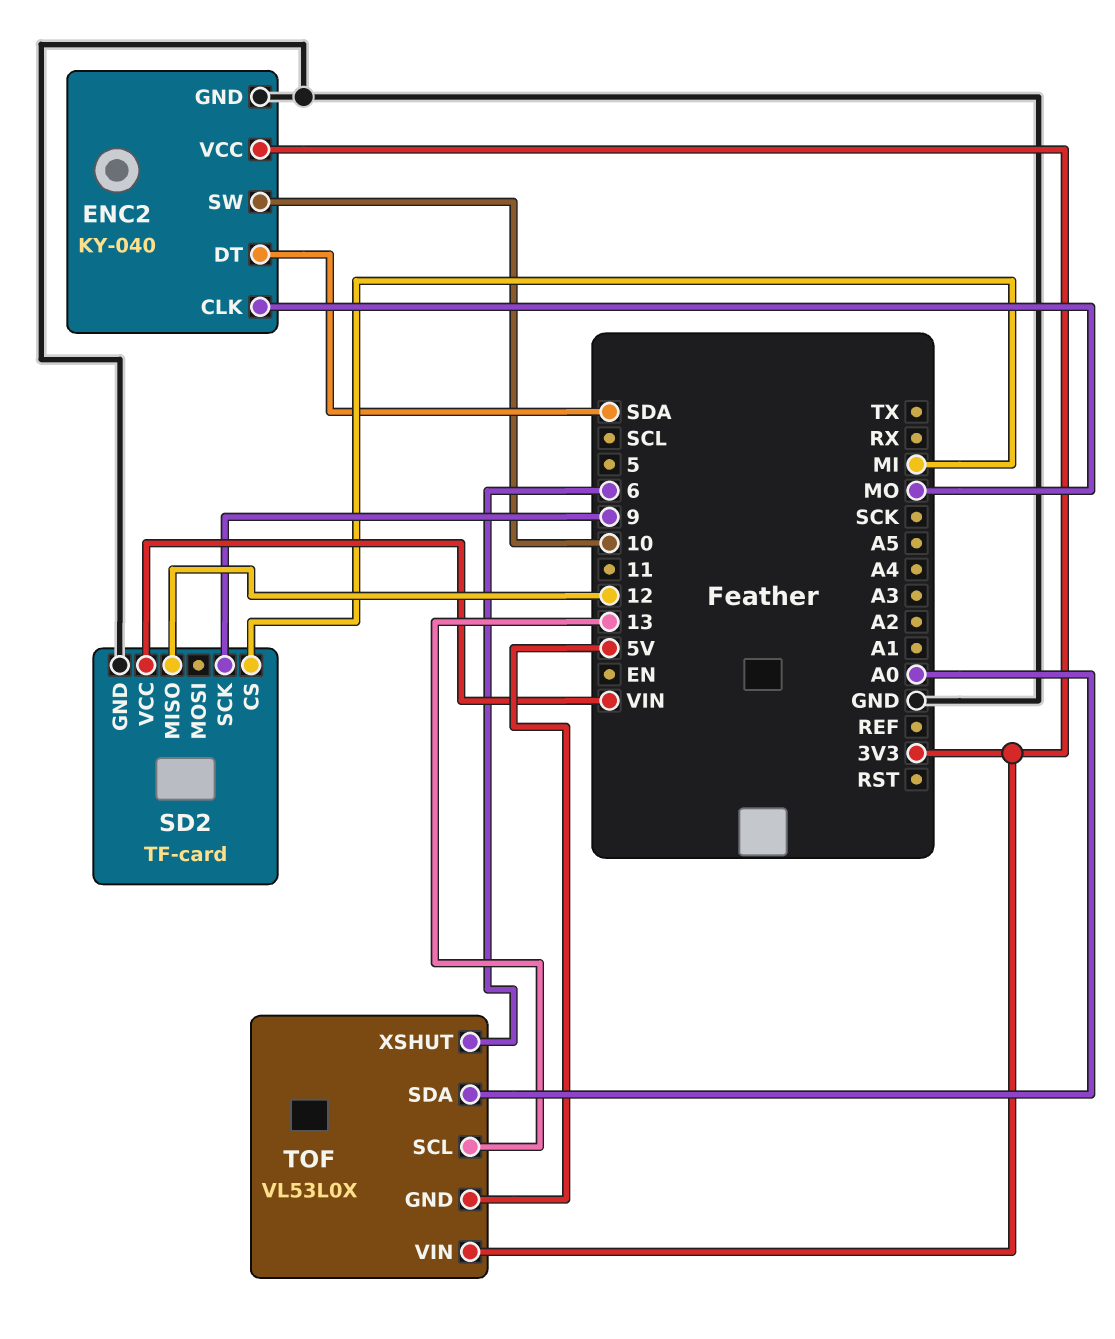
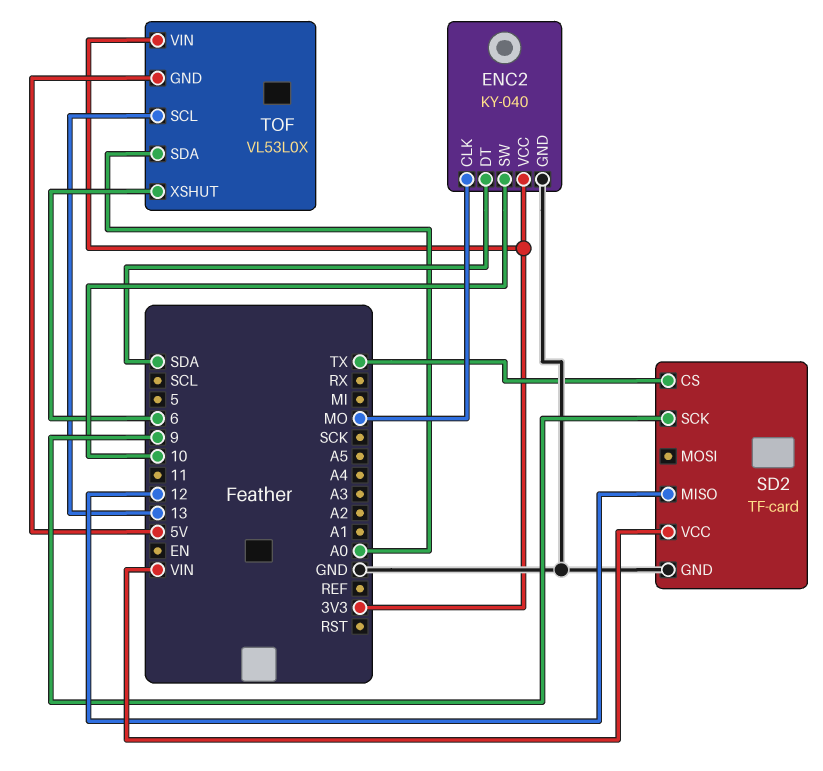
SD2 pin CS: MI -> TX

